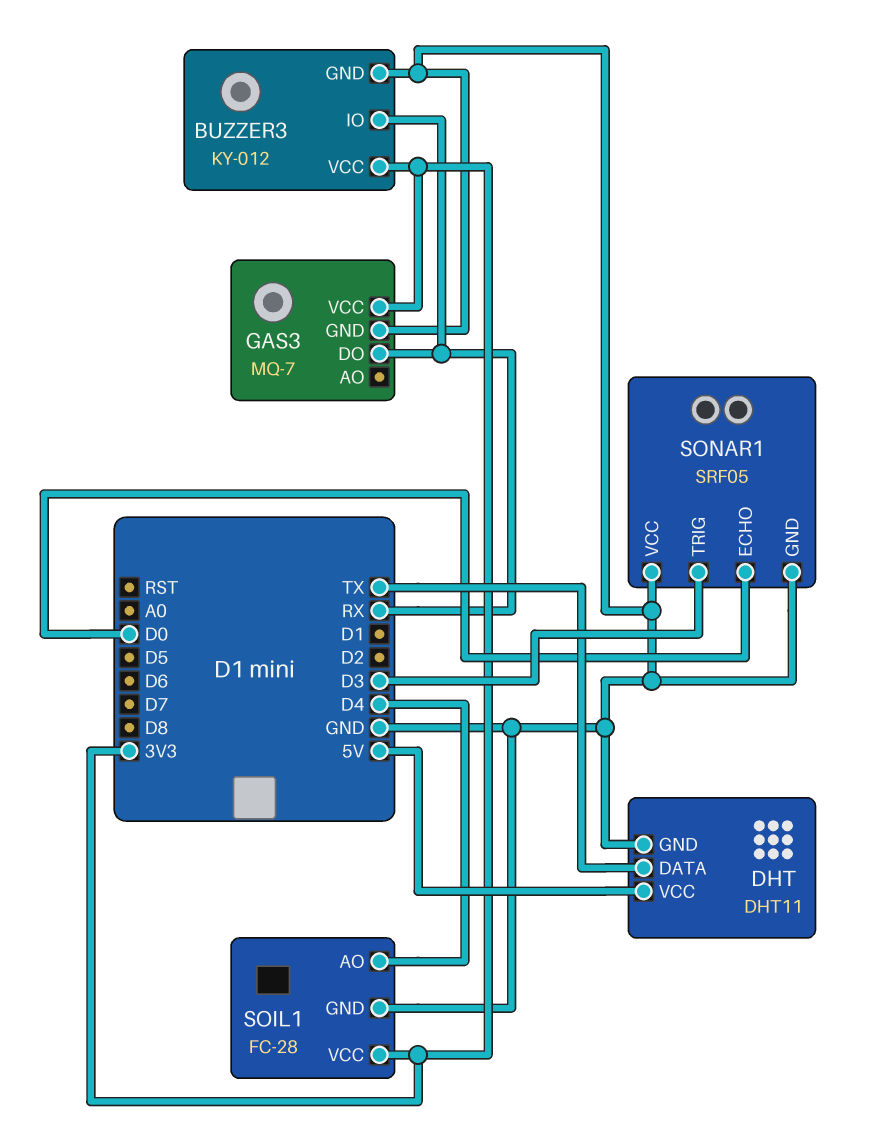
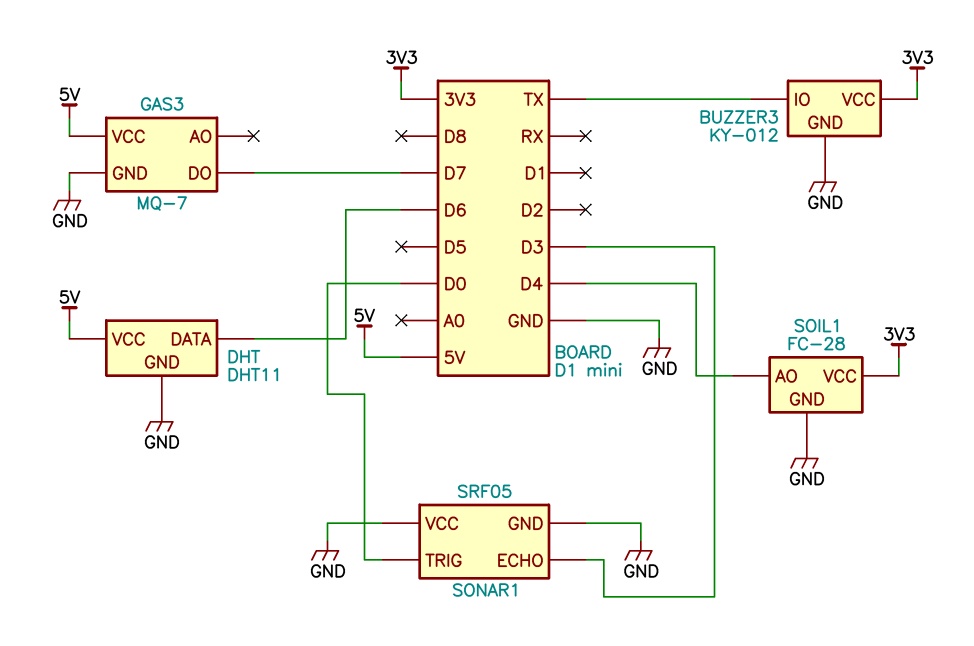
BUZZER3 pin IO: RX -> TX
DHT pin DATA: TX -> D6
GAS3 pin DO: RX -> D7
GAS3 pin VCC: 3V3 -> 5V
SONAR1 pin ECHO: D0 -> D3
SONAR1 pin TRIG: D3 -> D0

